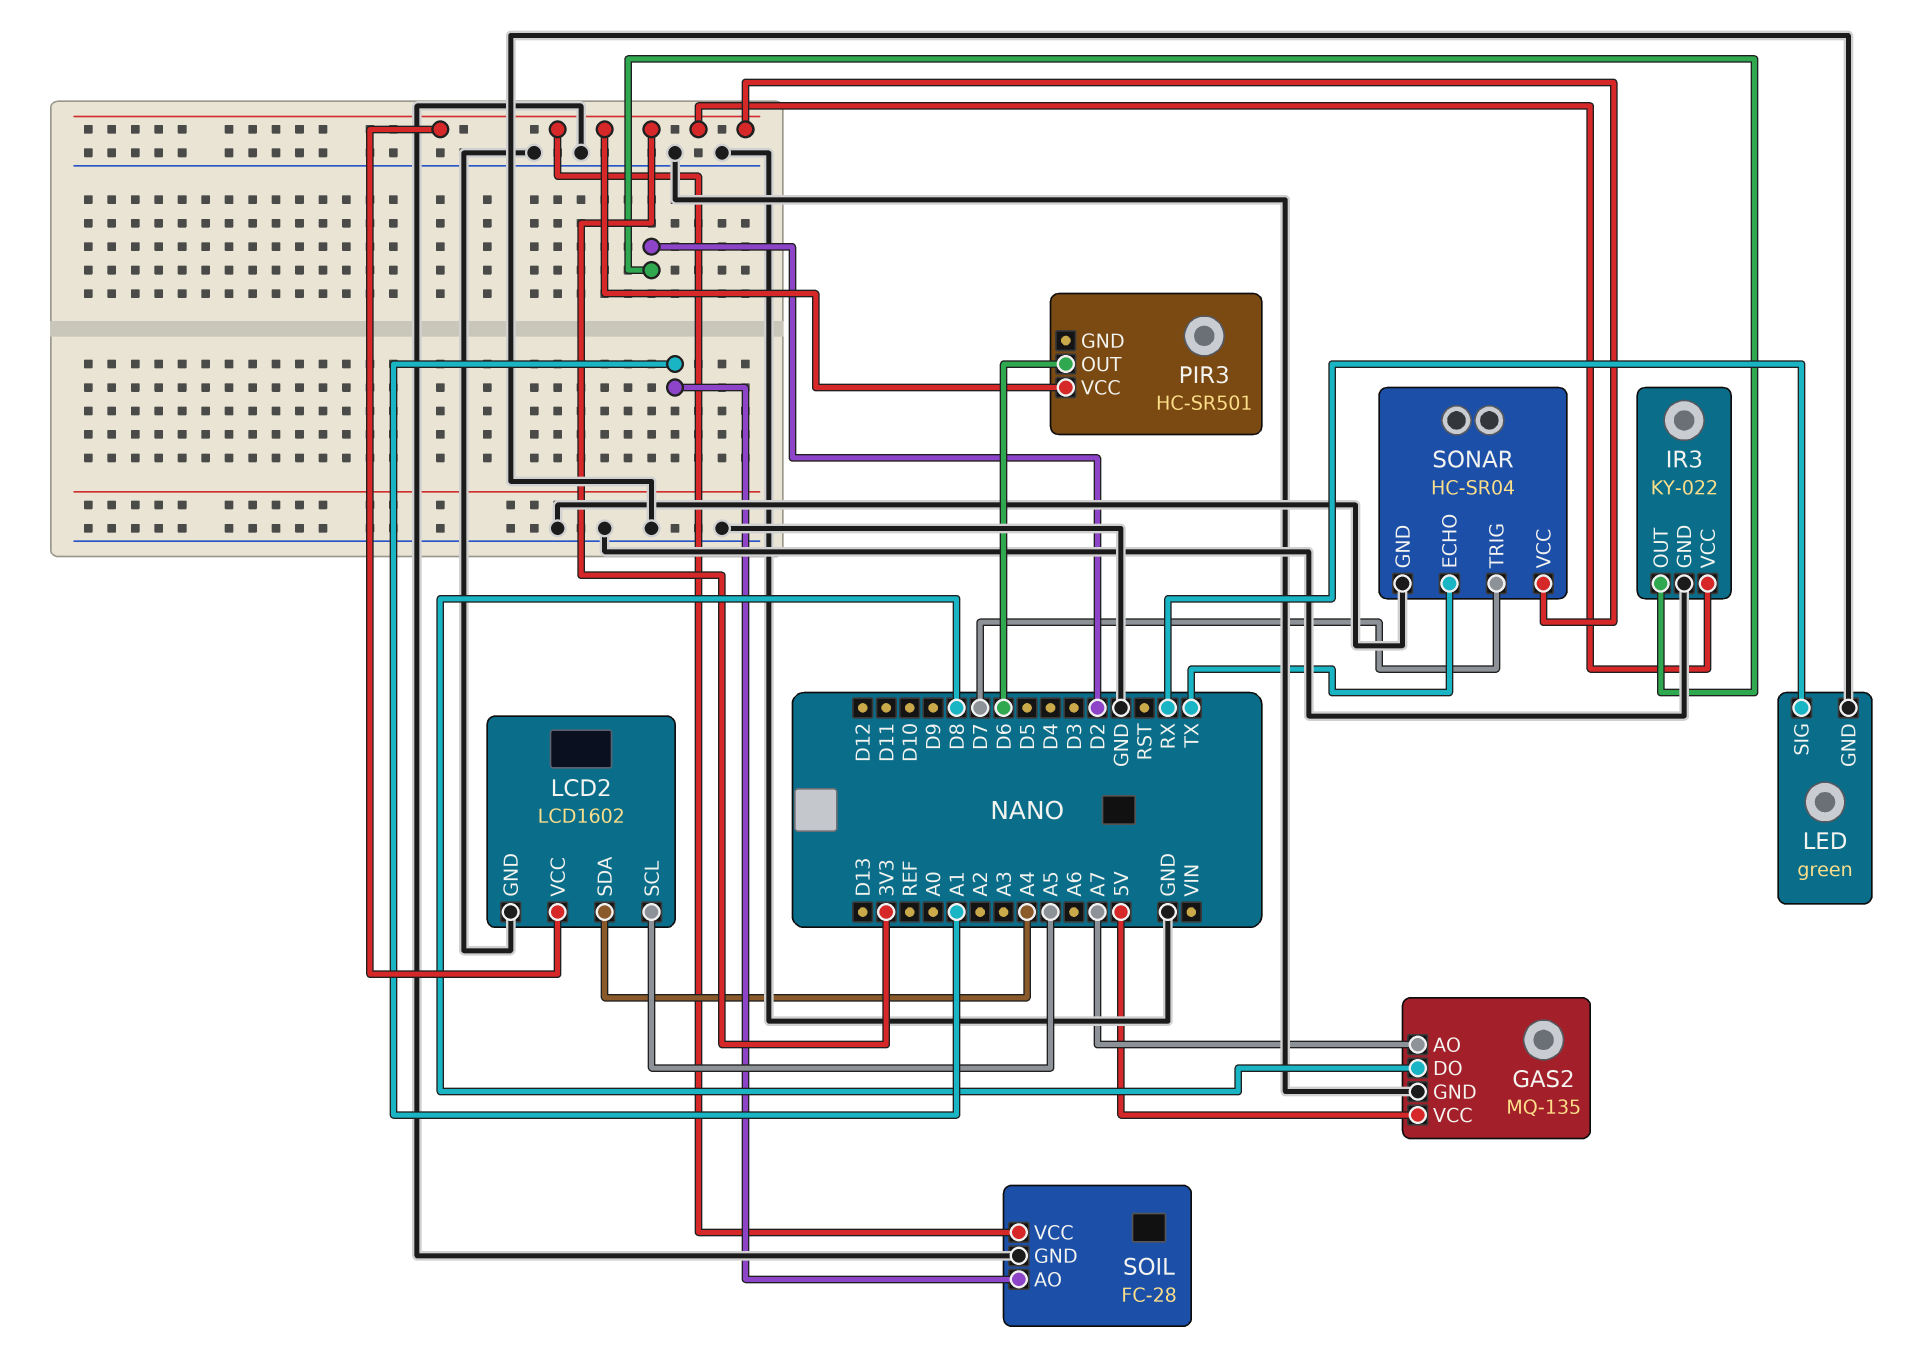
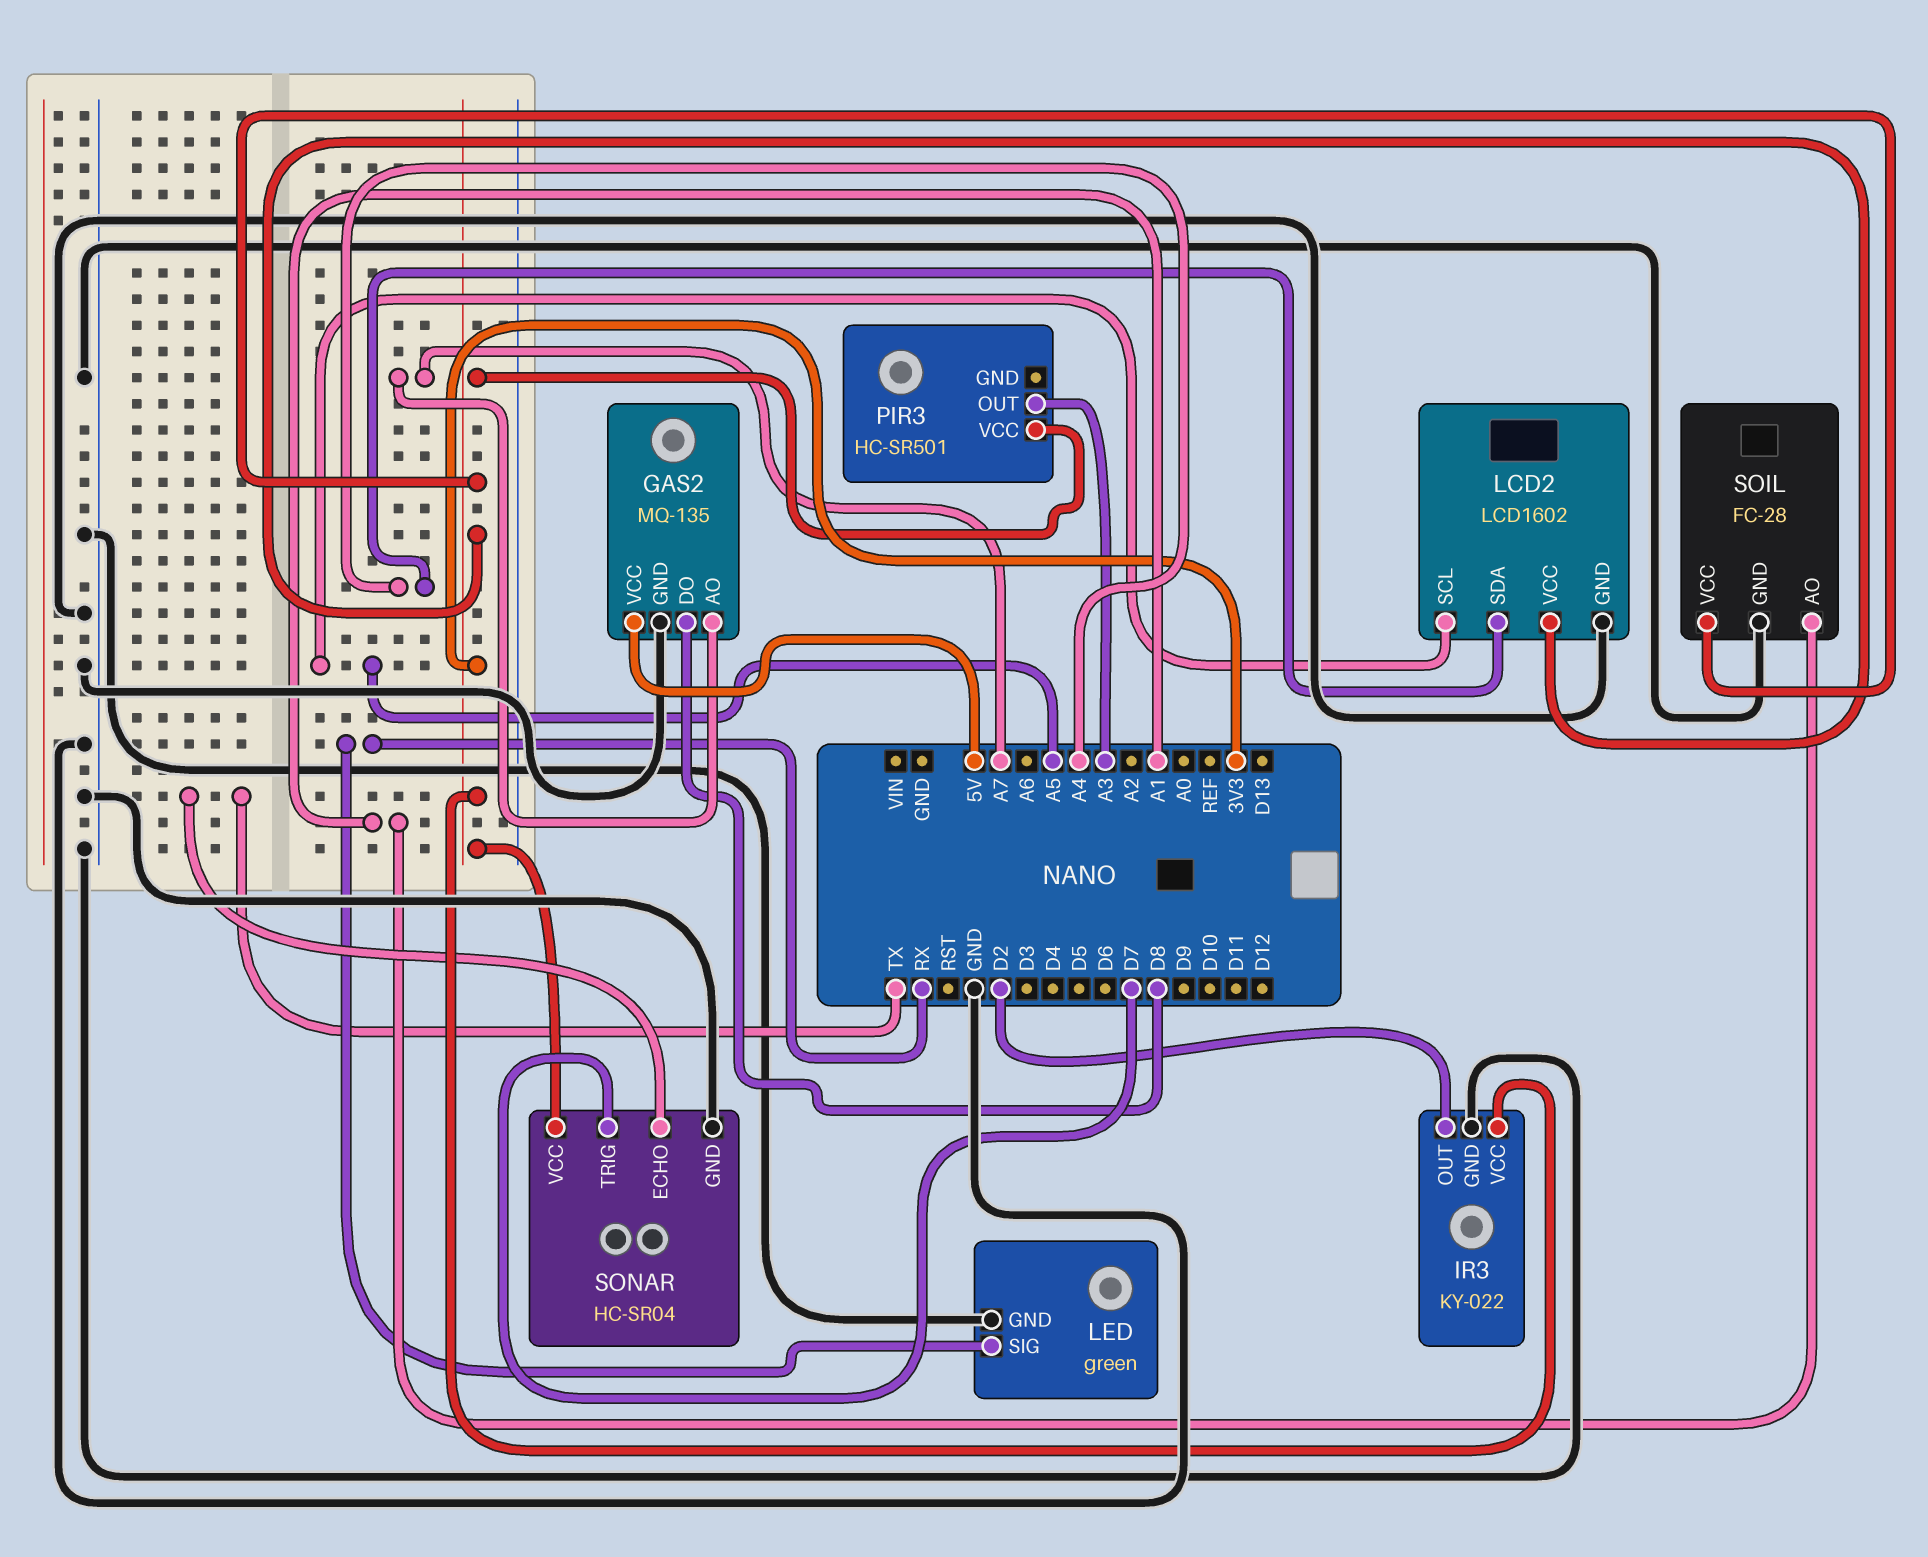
PIR3 pin OUT: D6 -> A3

